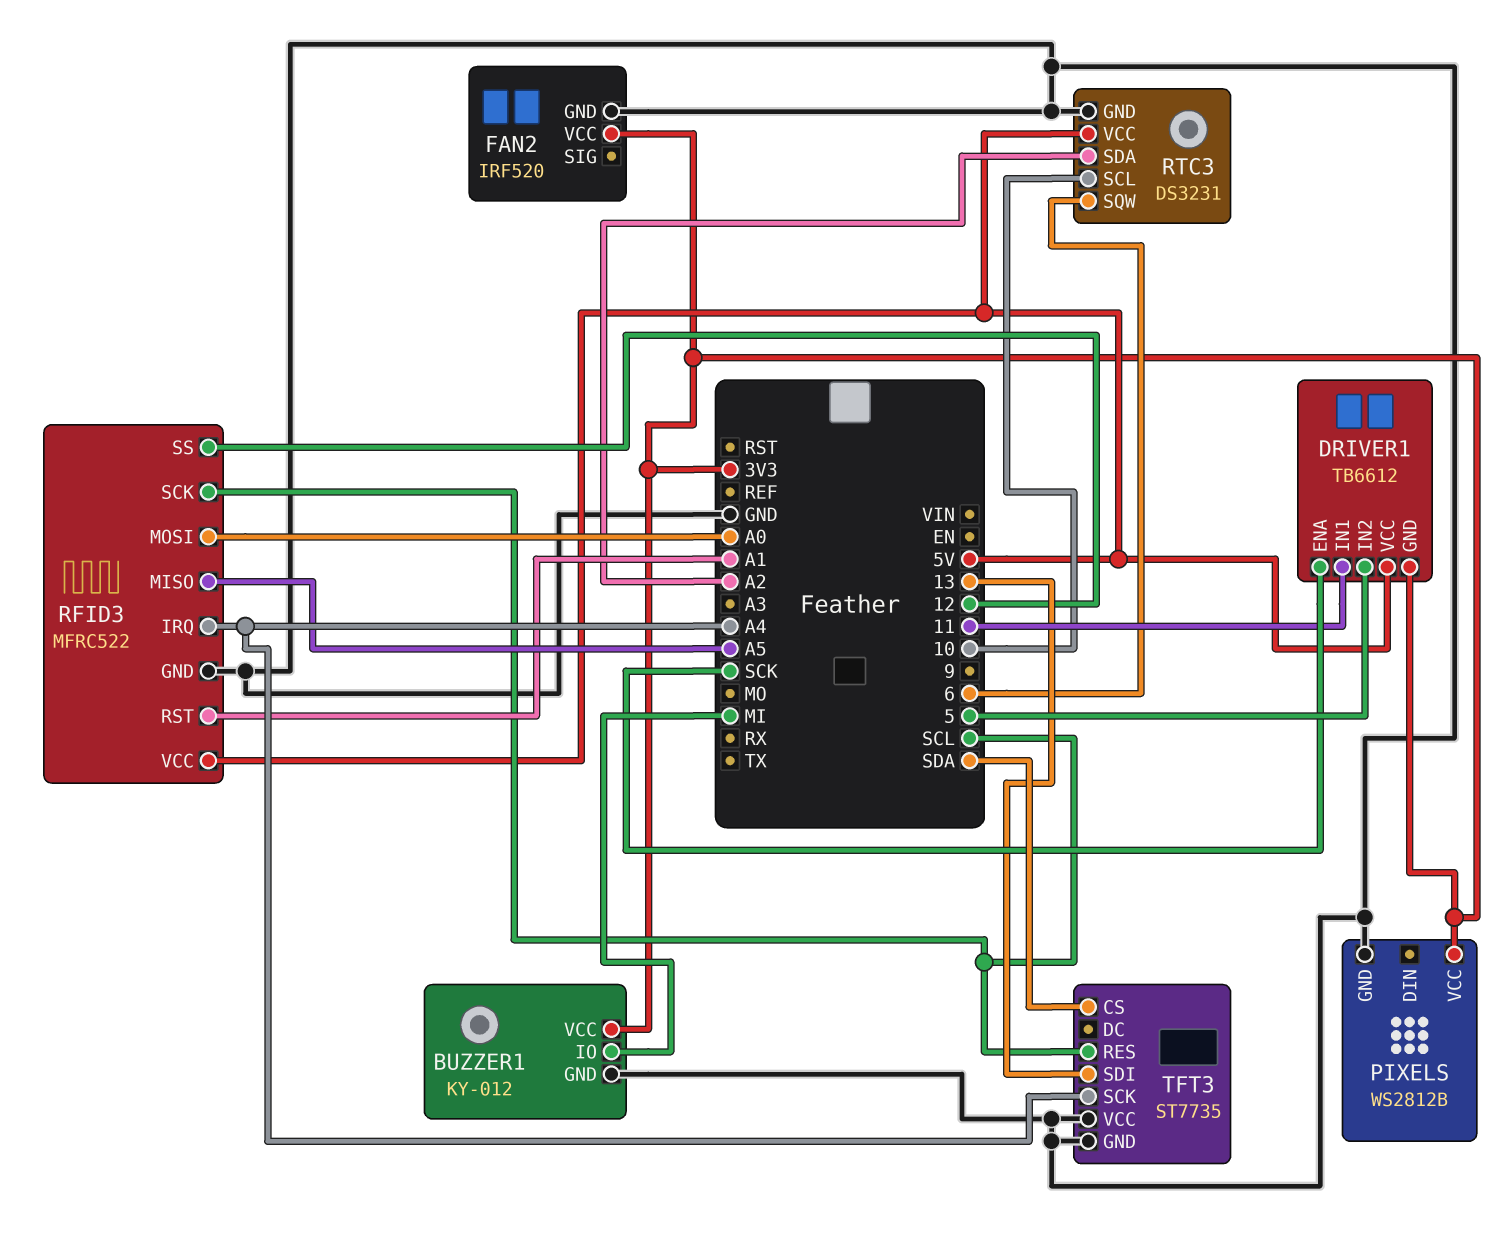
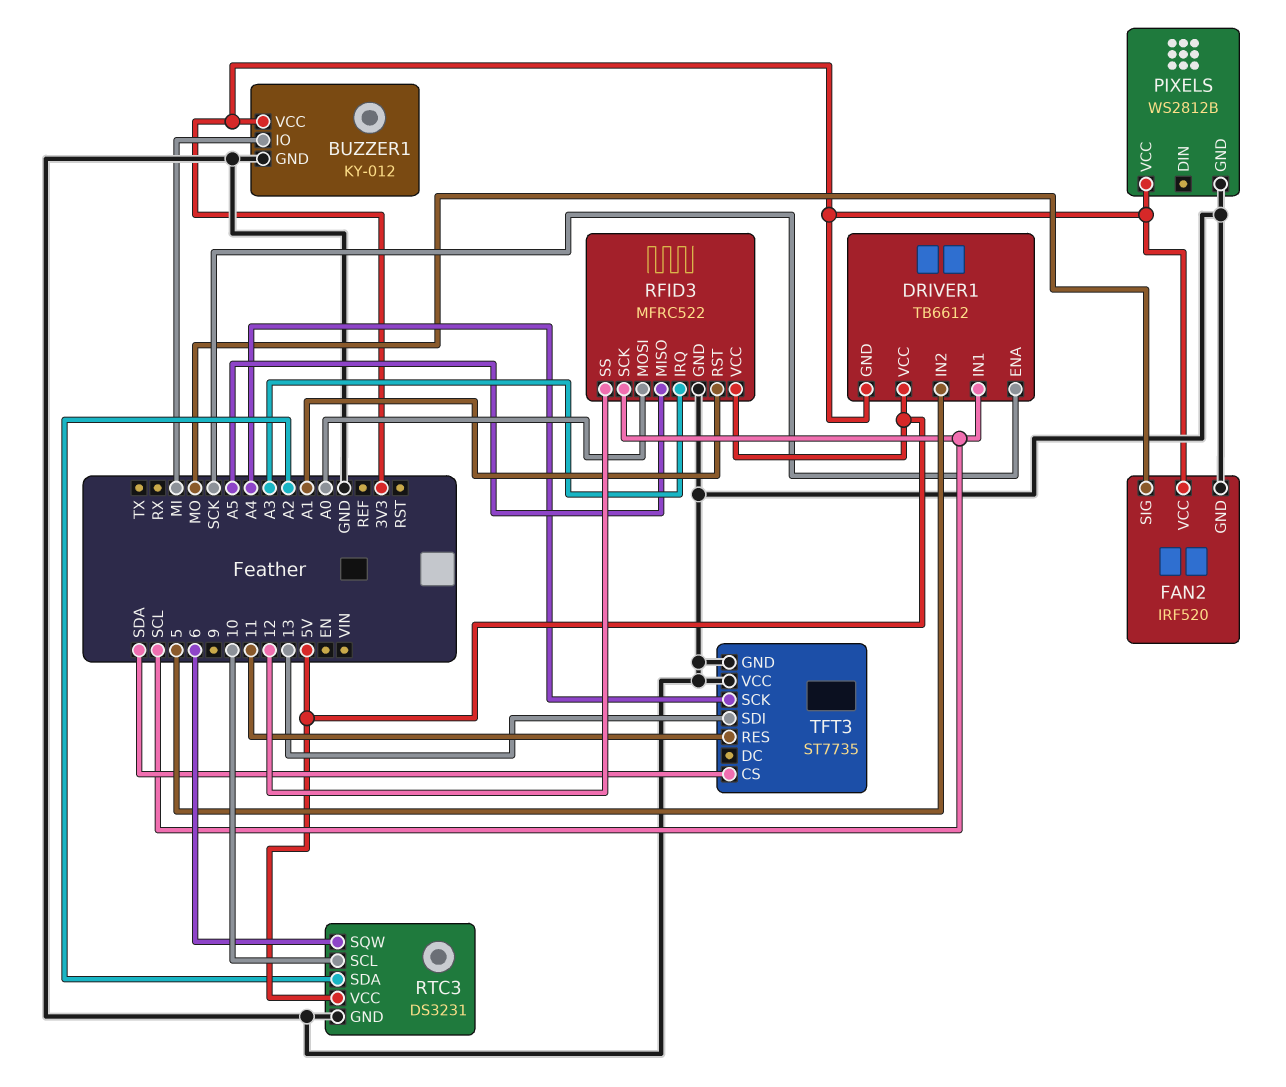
DRIVER1 pin IN1: 11 -> SCL
FAN2 pin SIG: none -> MO
RFID3 pin IRQ: A4 -> A3
TFT3 pin RES: SCL -> 11

